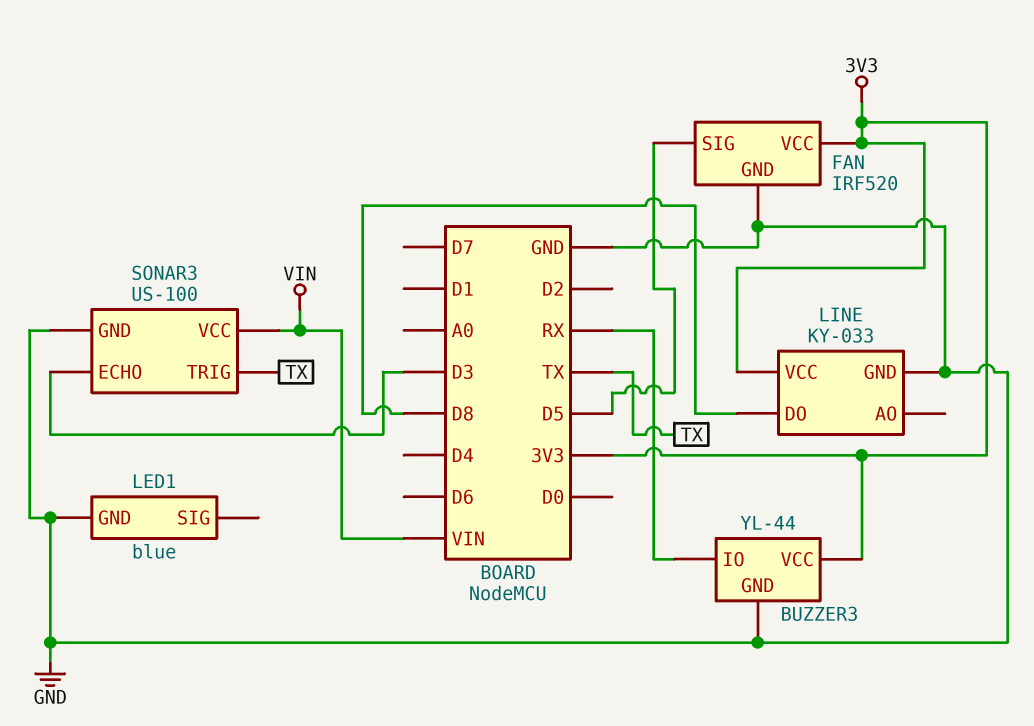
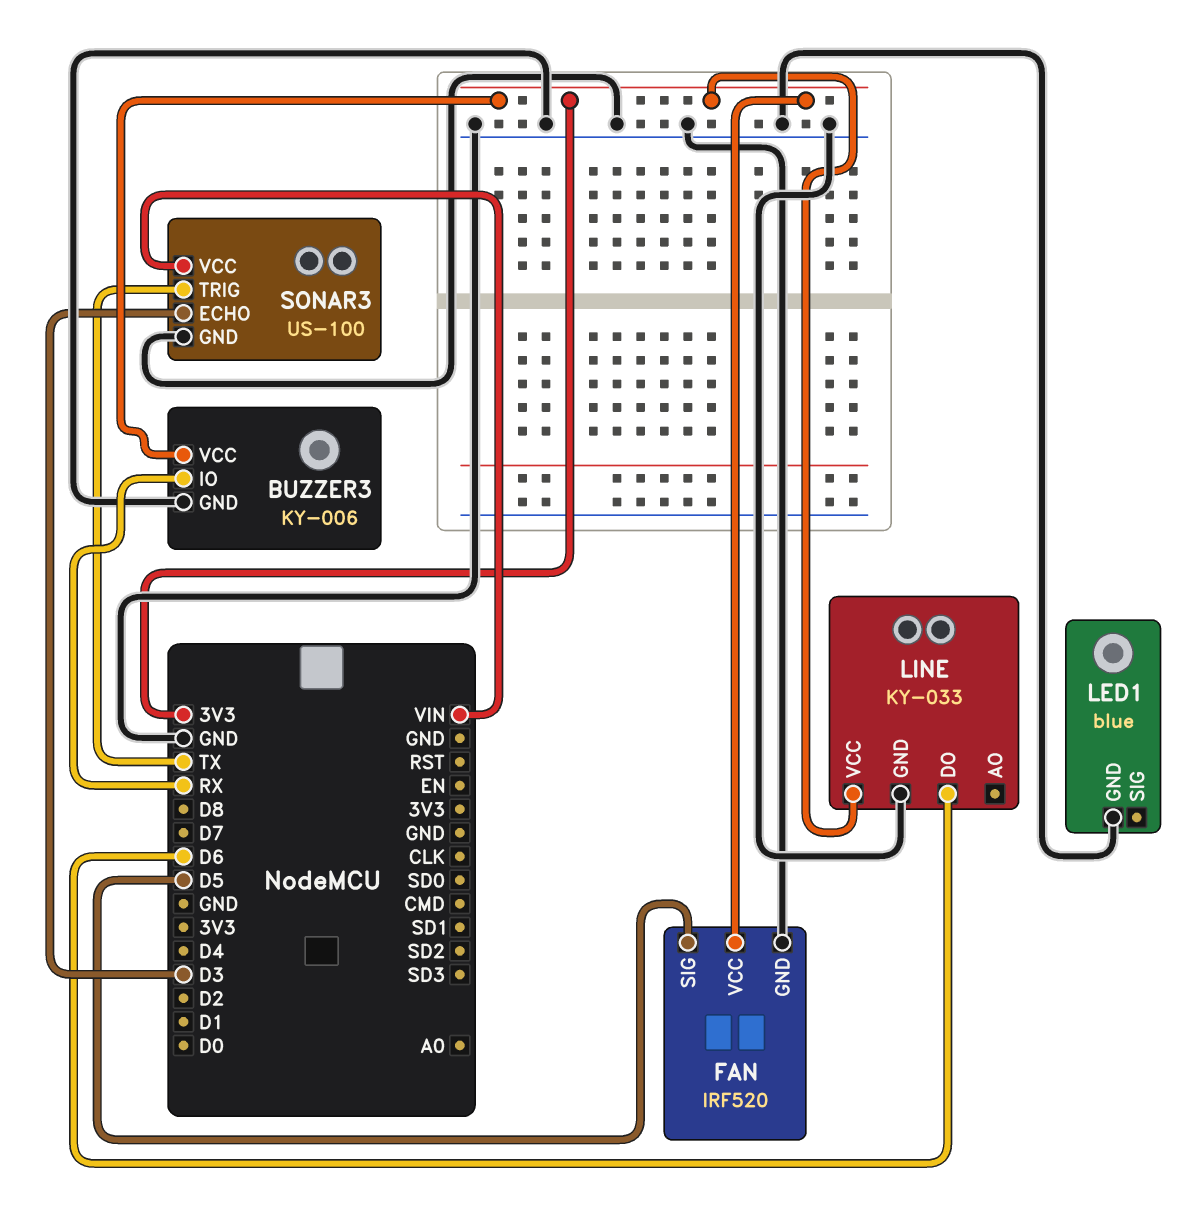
BUZZER3: YL-44 -> KY-006
LINE pin DO: D8 -> D6

